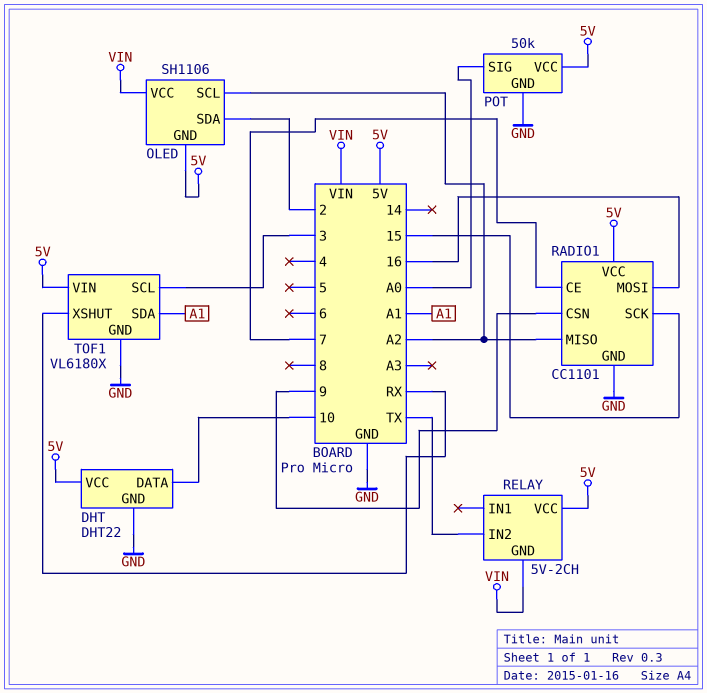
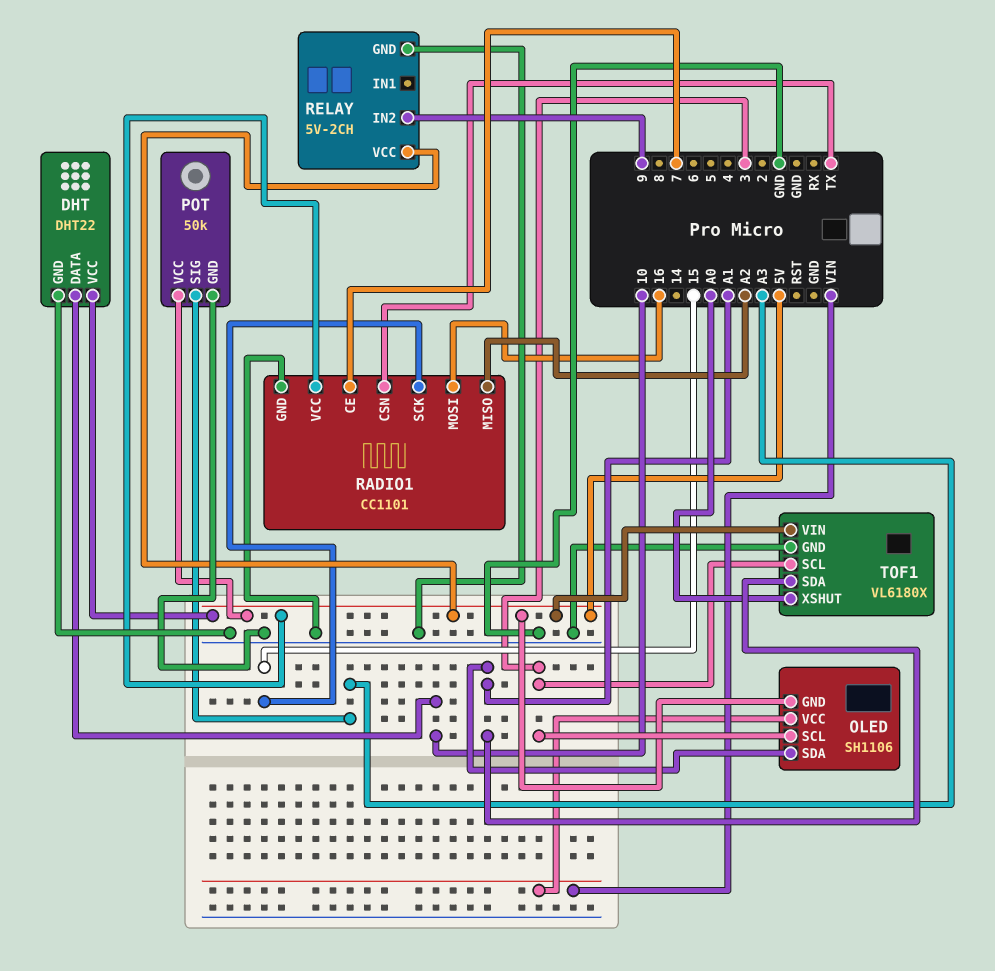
OLED pin SCL: A2 -> 3
OLED pin SDA: 2 -> A1
POT pin SIG: A0 -> A3
RADIO1 pin CSN: 9 -> TX
RELAY pin GND: VIN -> GND
RELAY pin IN2: TX -> 9
TOF1 pin XSHUT: RX -> A0

